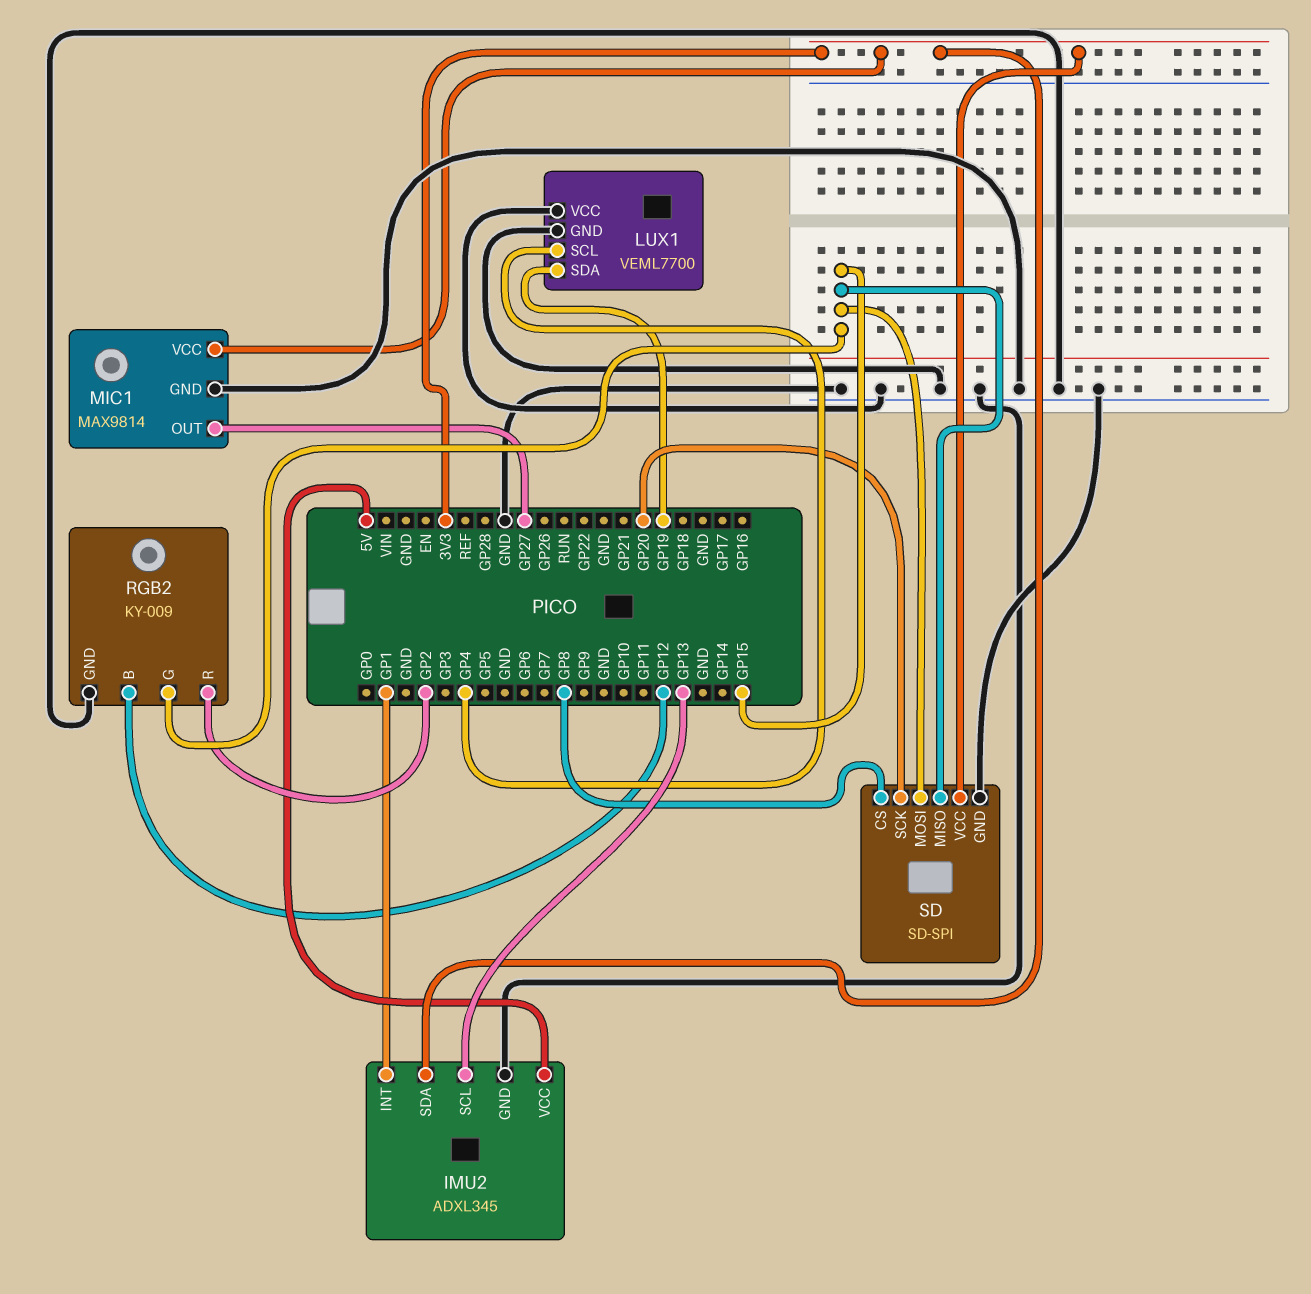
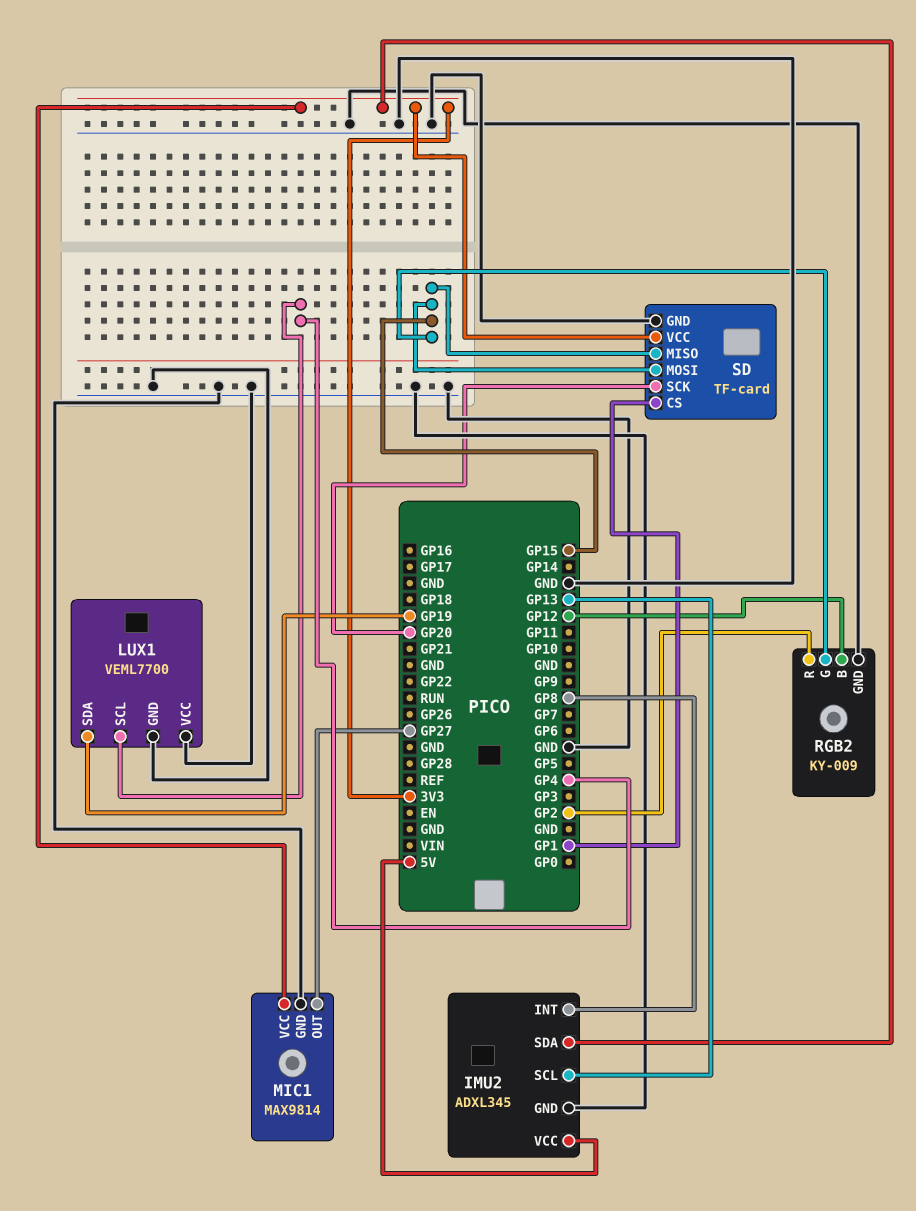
IMU2 pin INT: GP1 -> GP8
SD: SD-SPI -> TF-card
SD pin CS: GP8 -> GP1

